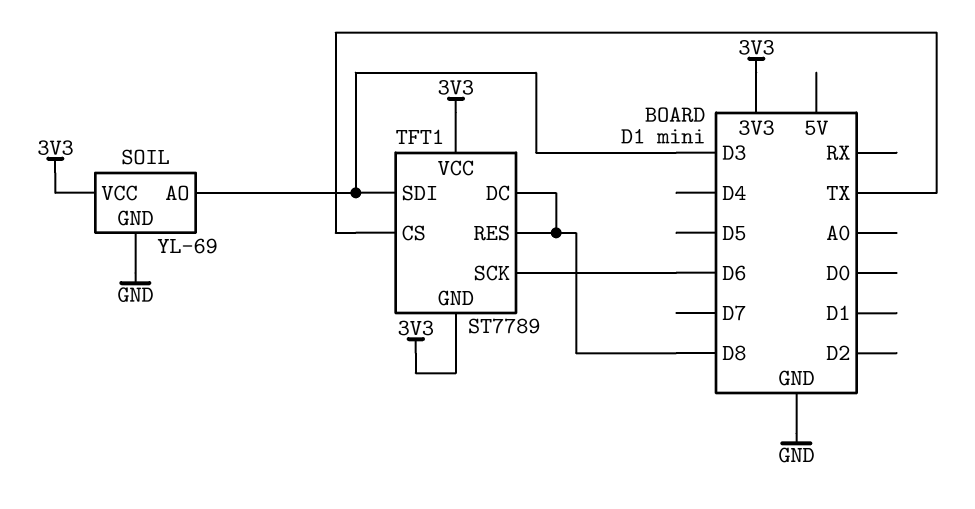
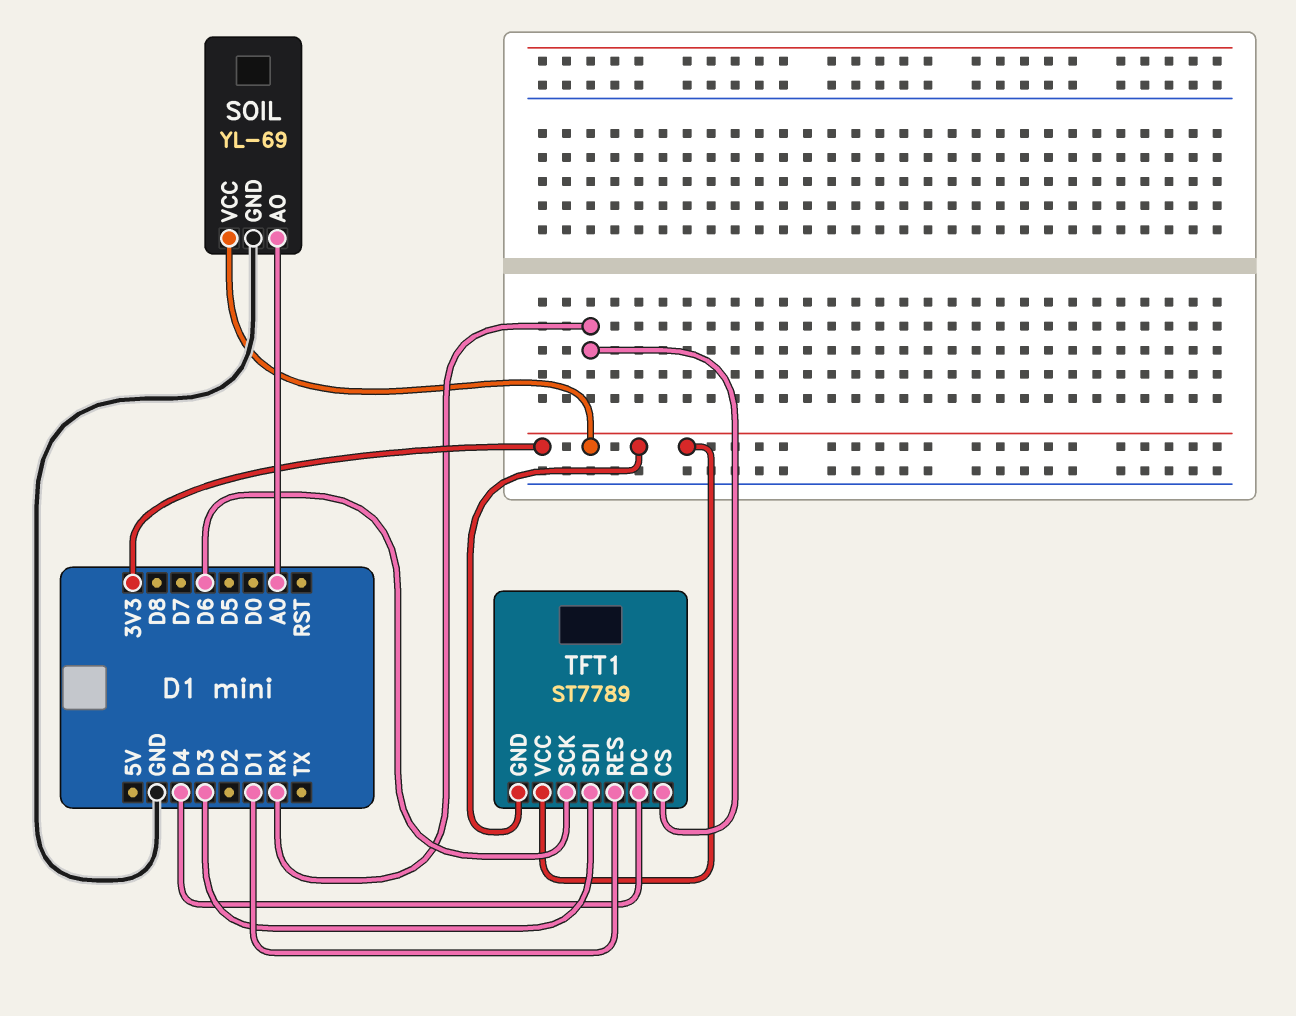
SOIL pin AO: D3 -> A0
TFT1 pin CS: TX -> RX
TFT1 pin DC: D8 -> D4
TFT1 pin RES: D8 -> D1

